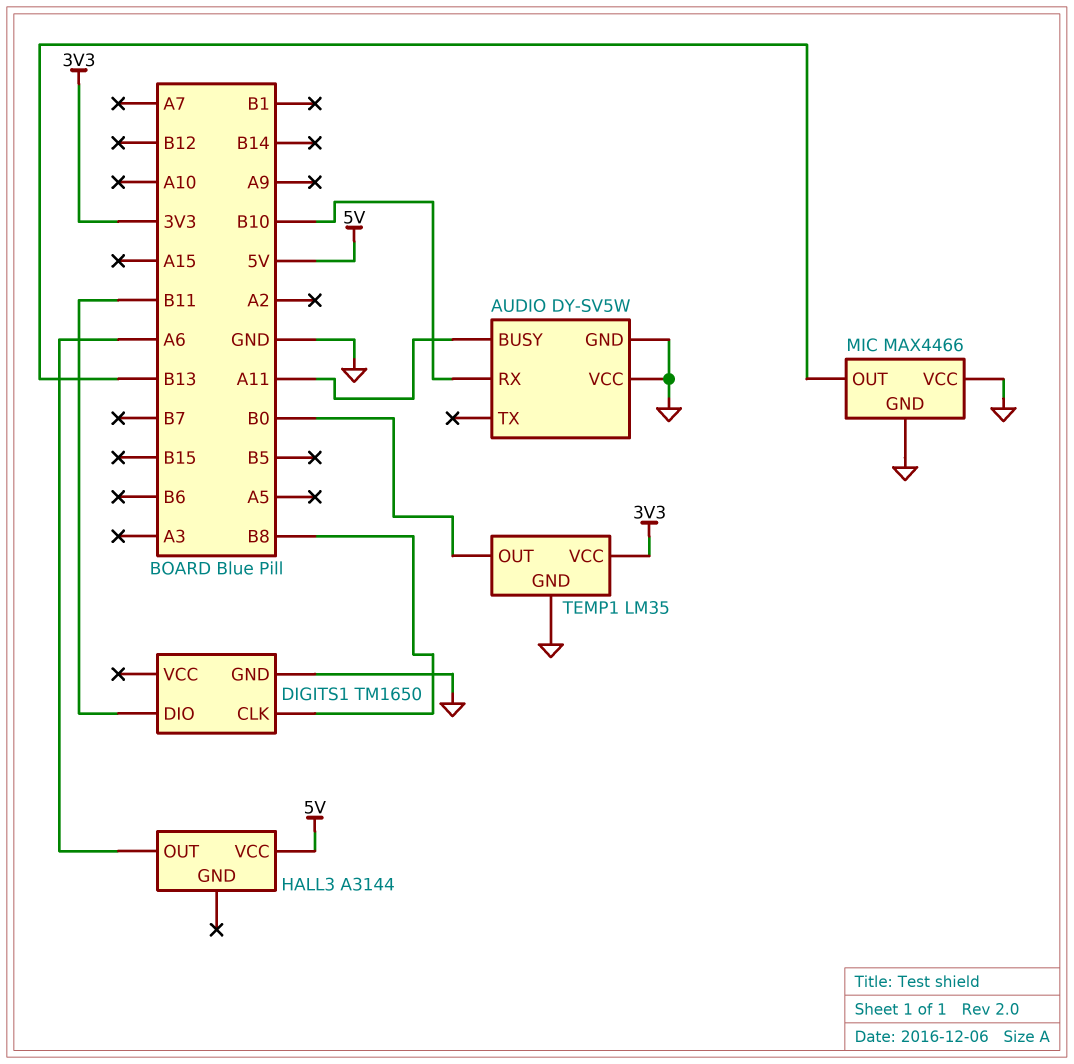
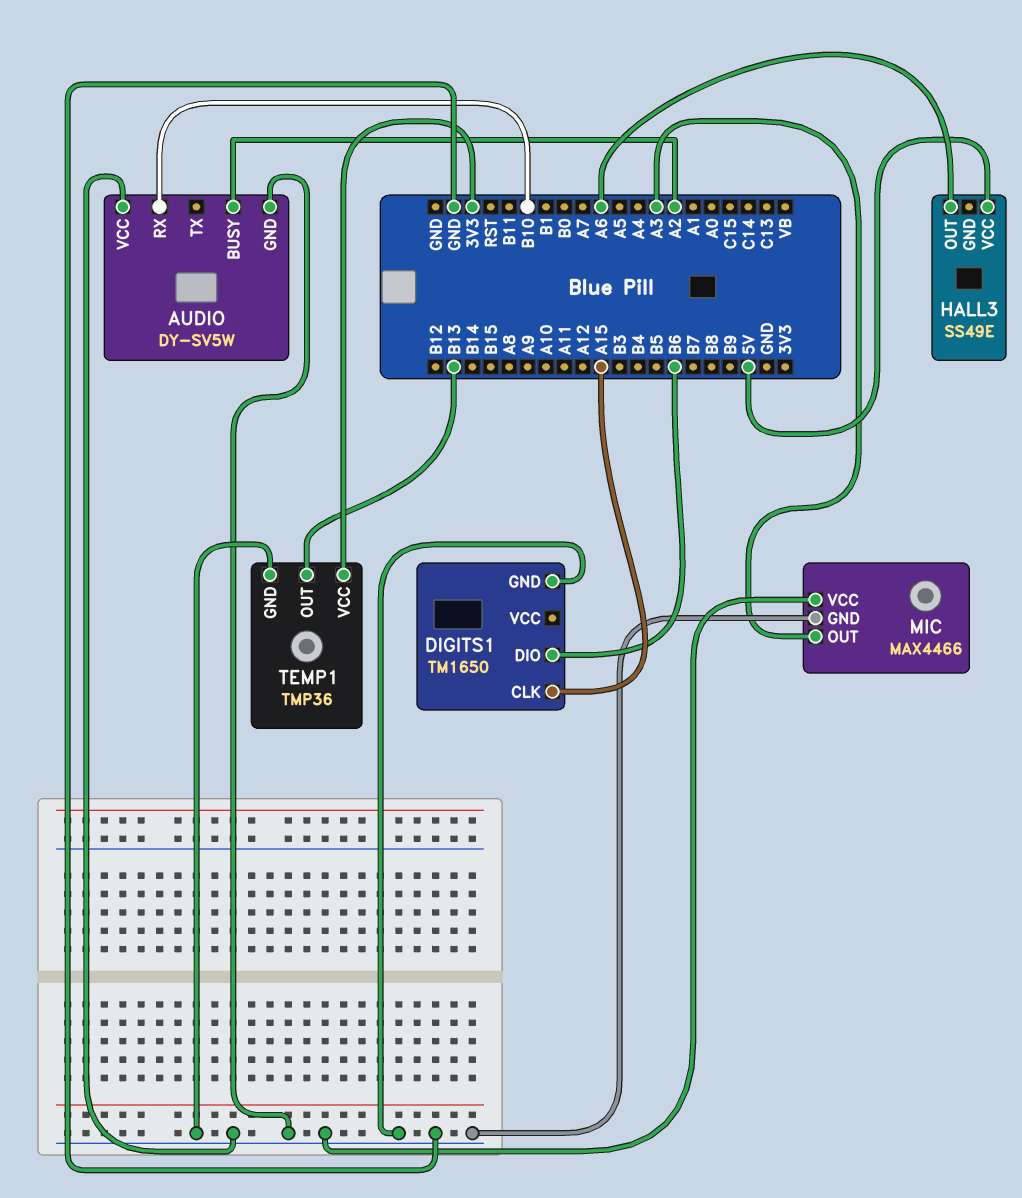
AUDIO pin BUSY: A11 -> A2
DIGITS1 pin CLK: B8 -> A15
DIGITS1 pin DIO: B11 -> B6
HALL3: A3144 -> SS49E
MIC pin OUT: B13 -> A3
TEMP1: LM35 -> TMP36
TEMP1 pin OUT: B0 -> B13

